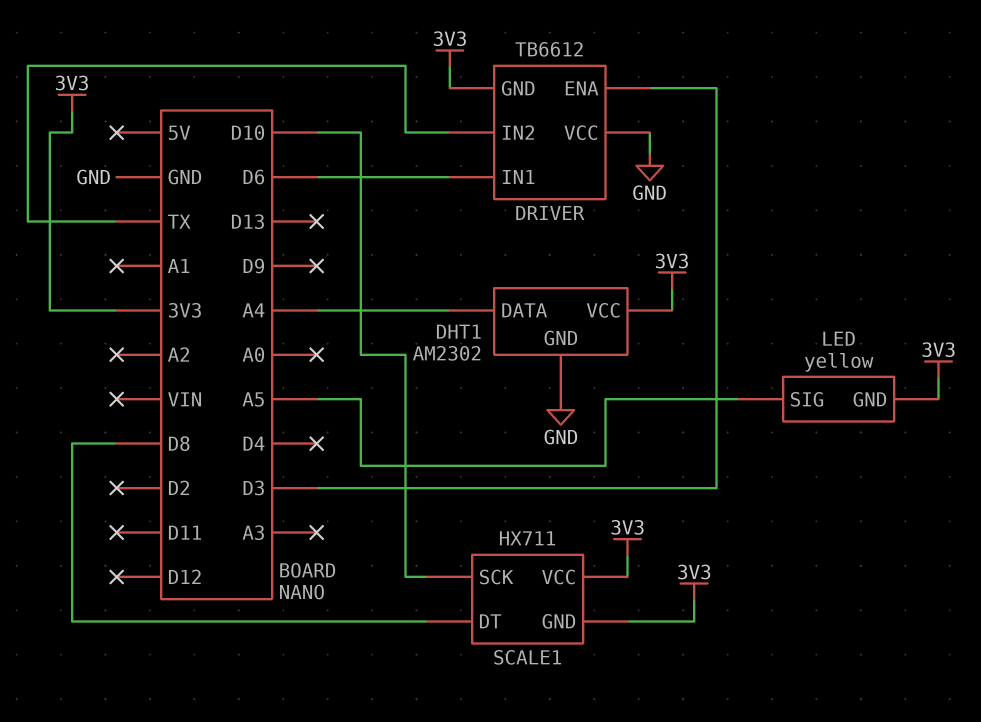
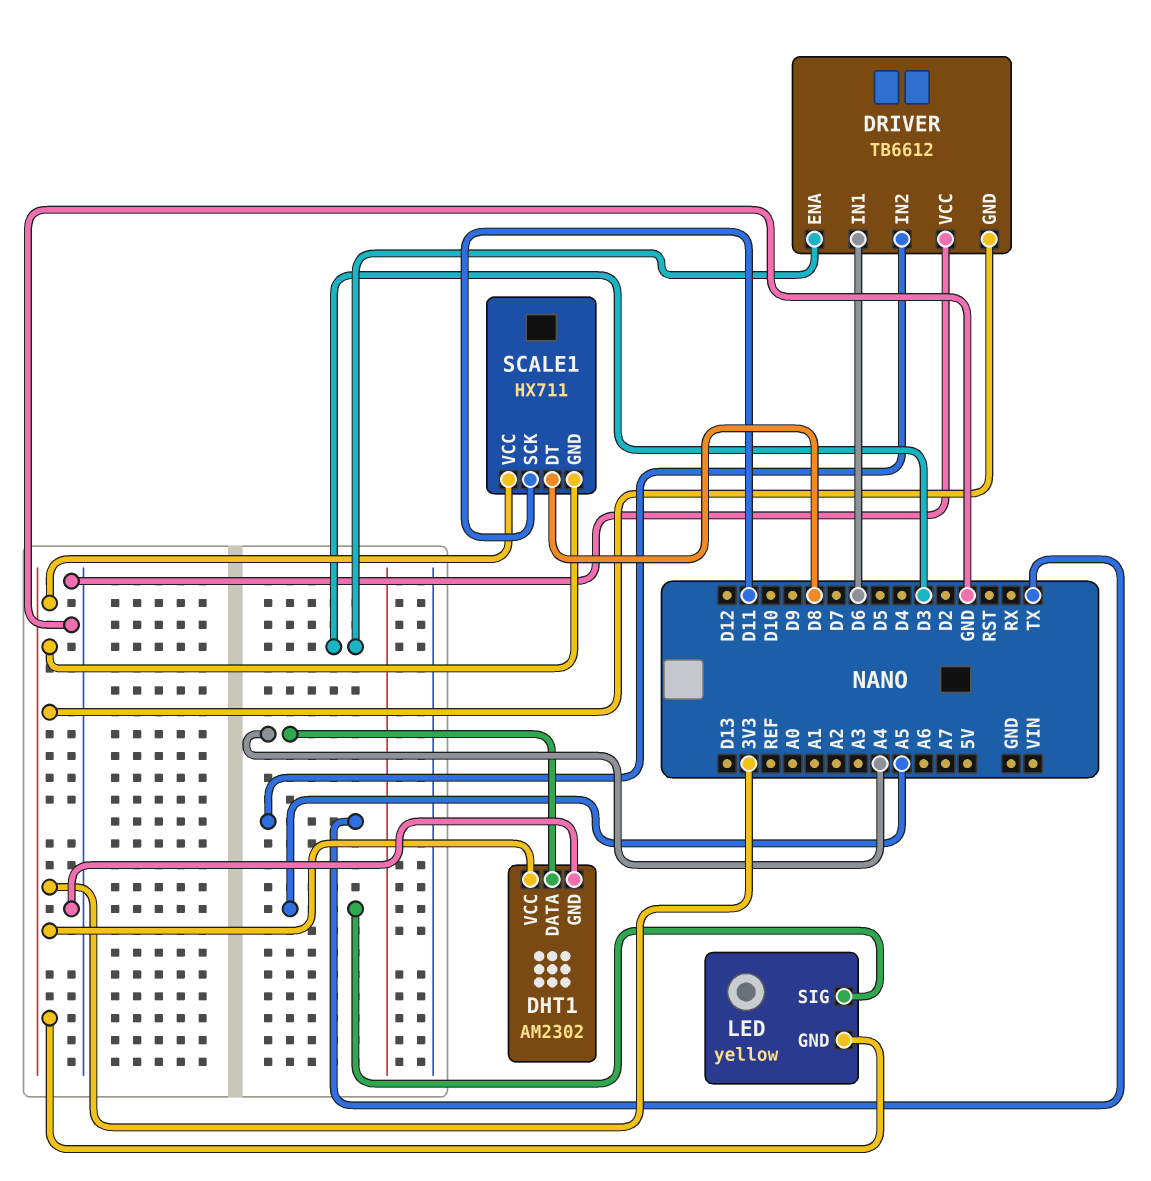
SCALE1 pin SCK: D10 -> D11

